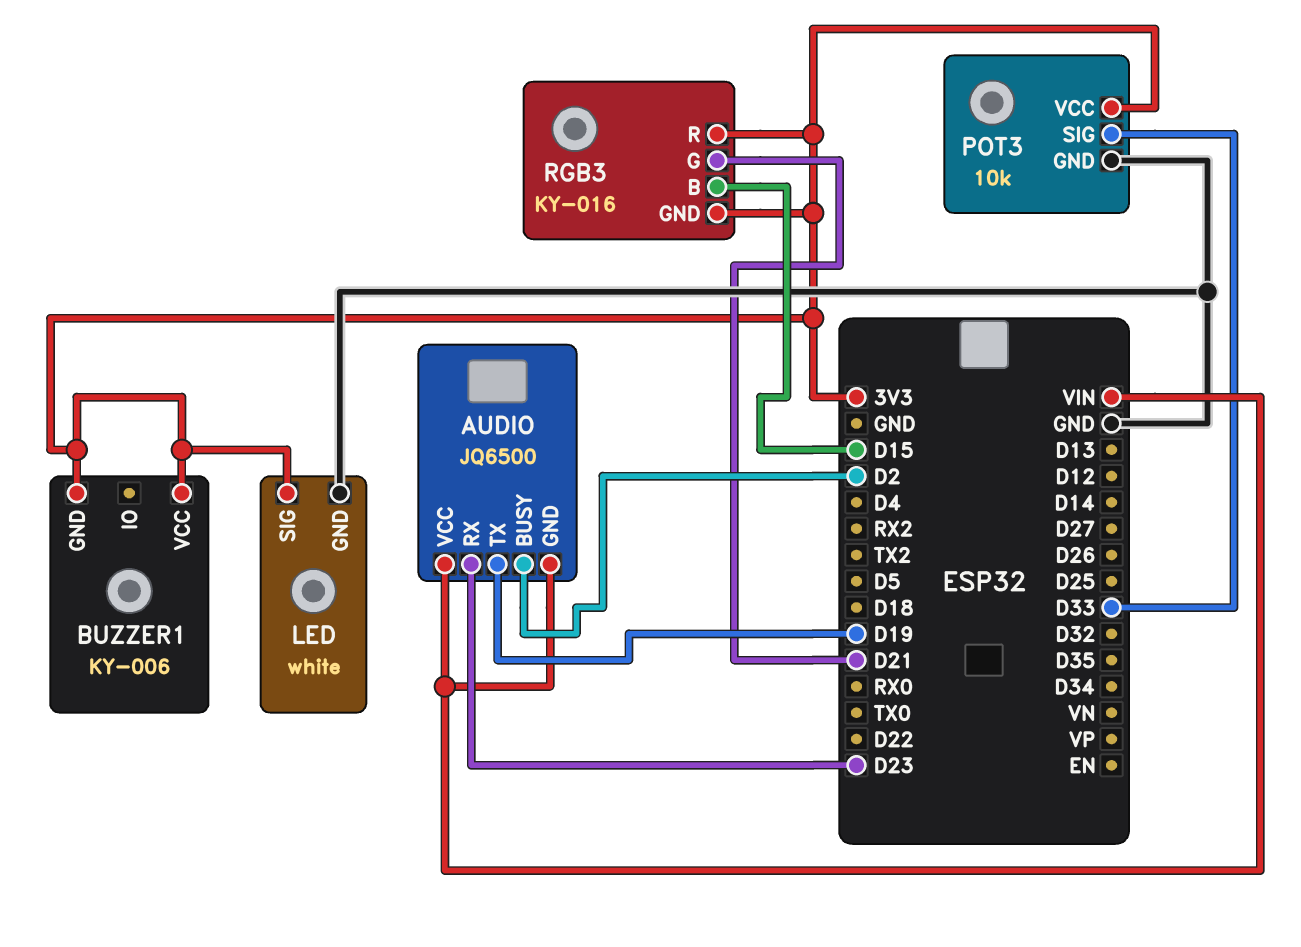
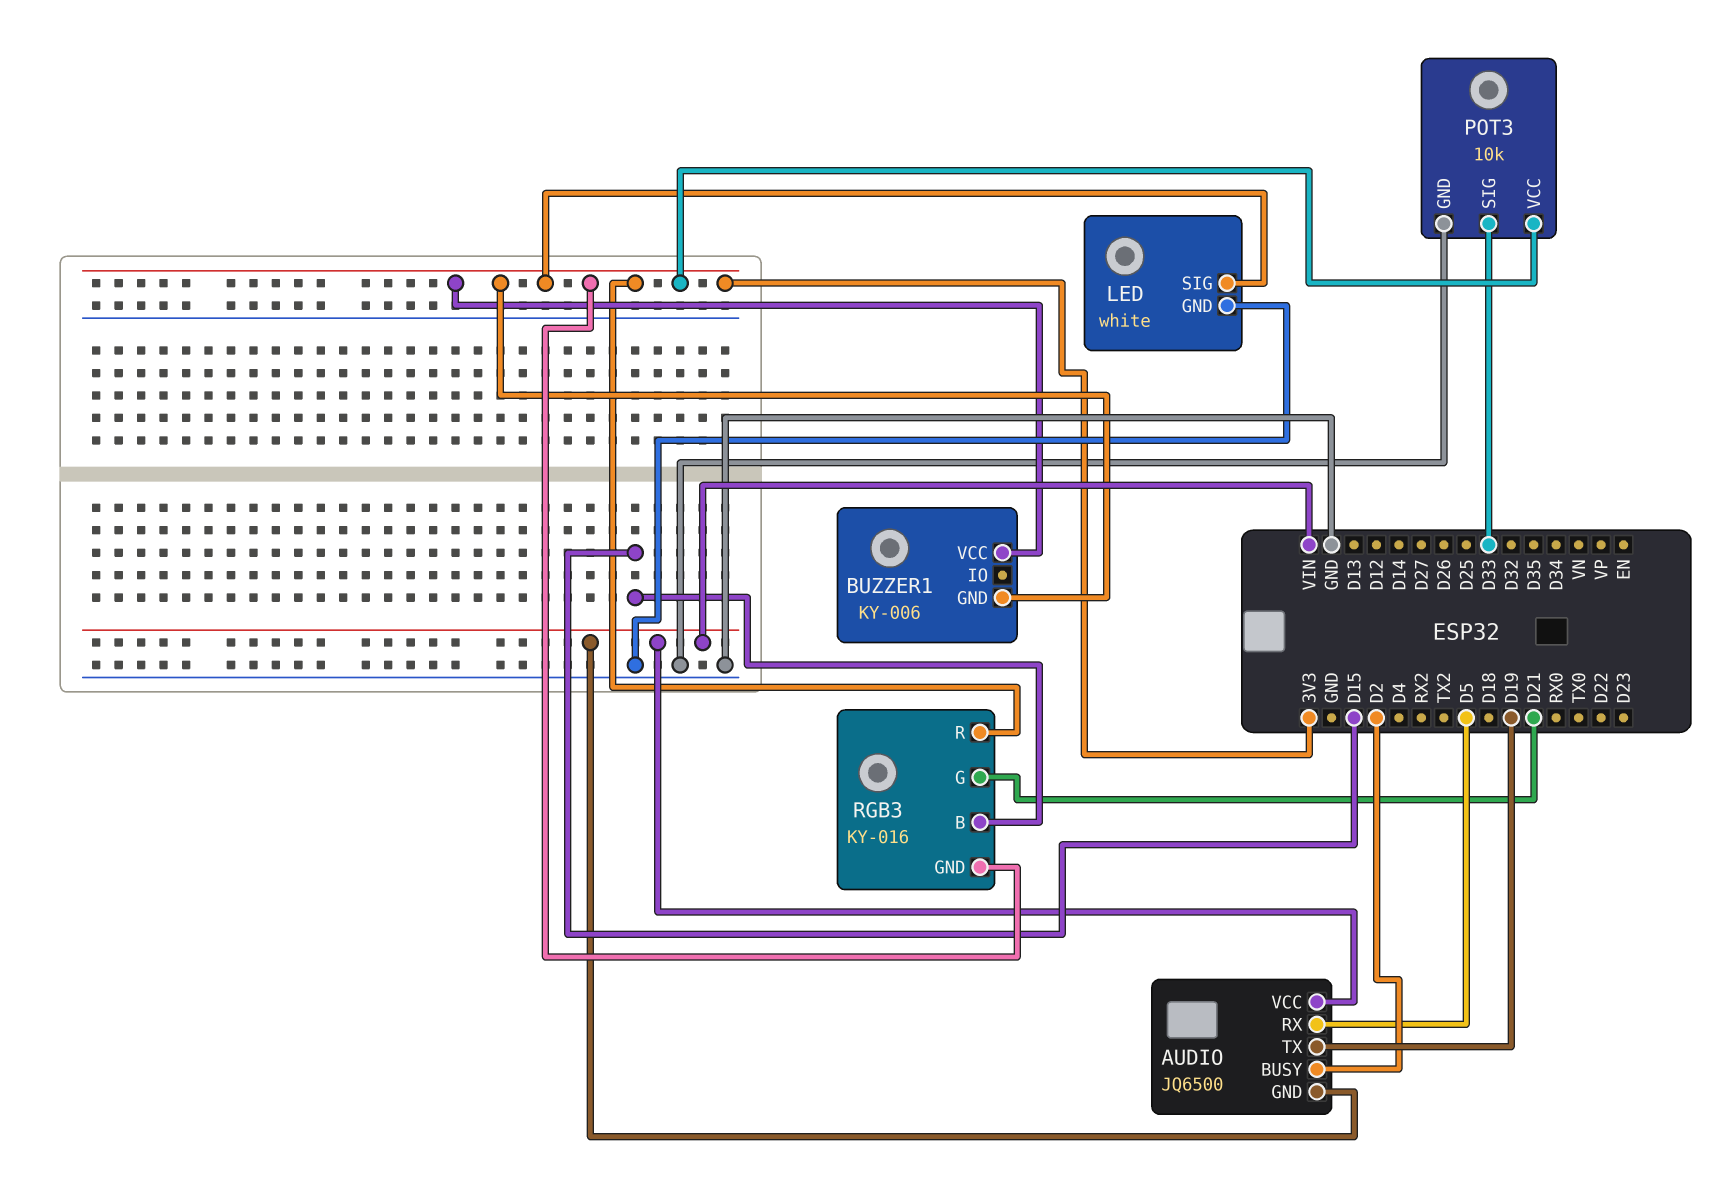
AUDIO pin RX: D23 -> D5

